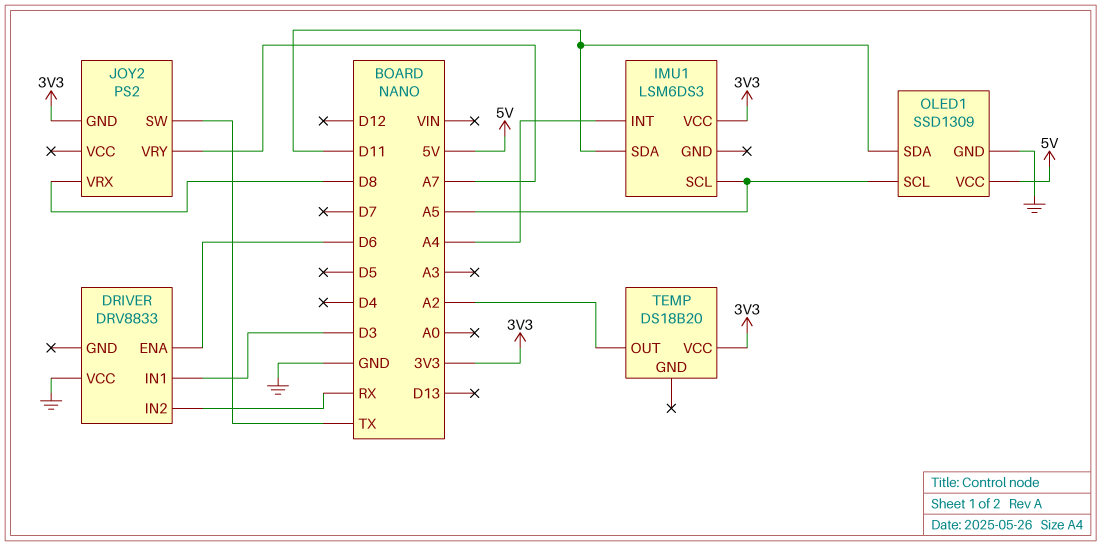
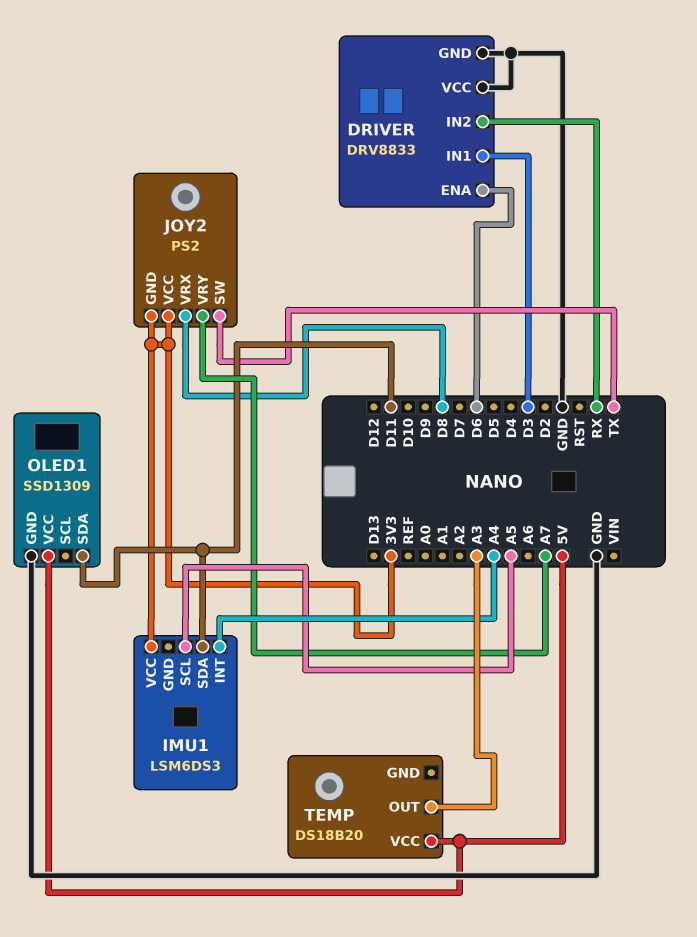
DRIVER pin GND: none -> GND
JOY2 pin VCC: none -> 3V3
OLED1 pin SCL: A5 -> none
TEMP pin OUT: A2 -> A3
TEMP pin VCC: 3V3 -> 5V

